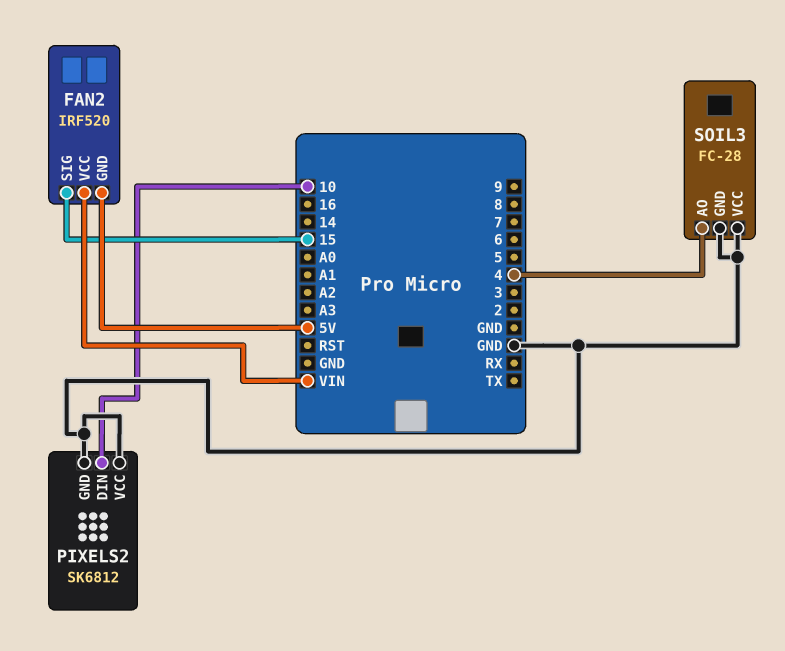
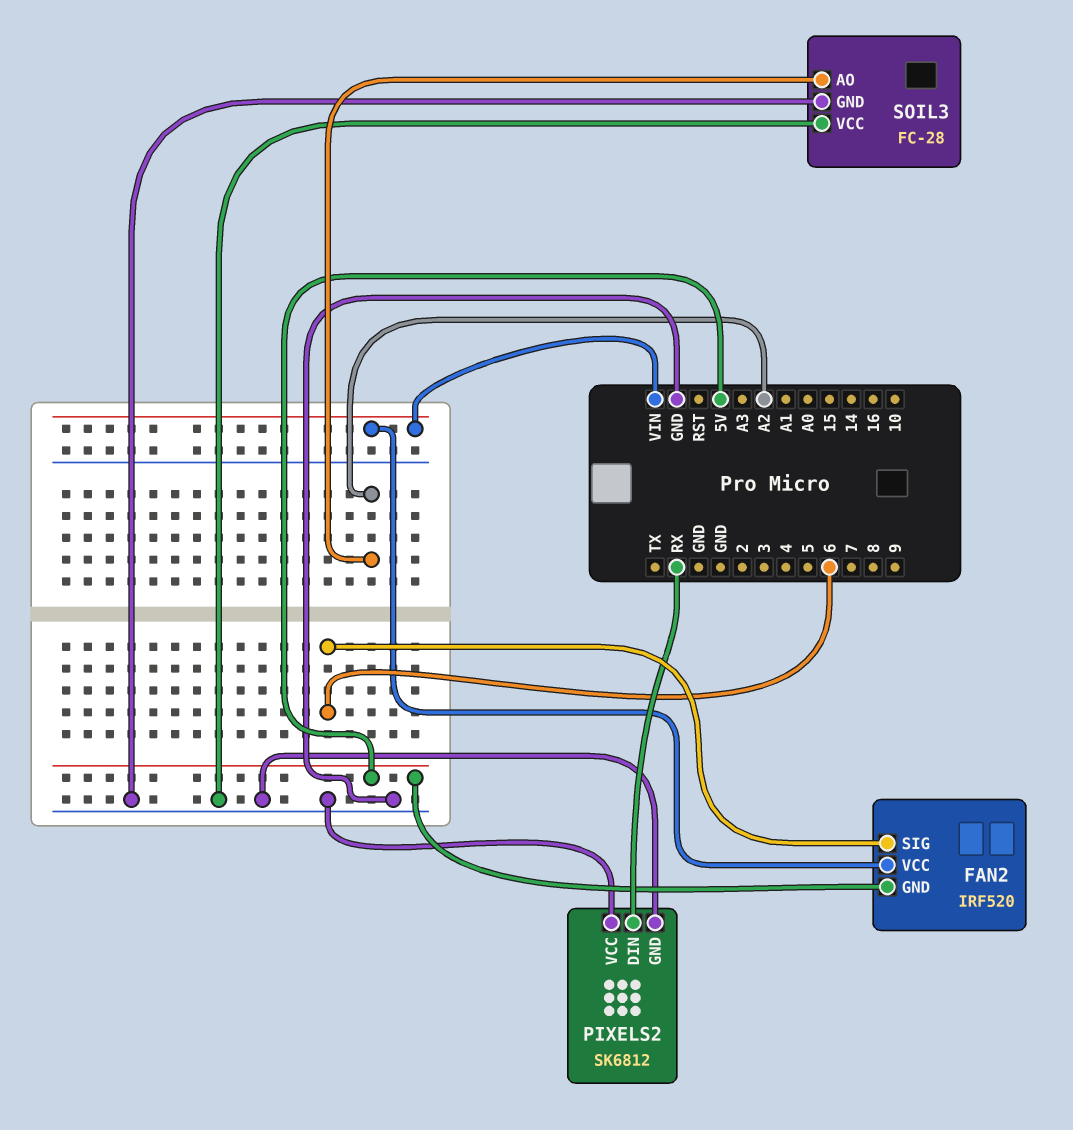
FAN2 pin SIG: 15 -> 6
PIXELS2 pin DIN: 10 -> RX
SOIL3 pin AO: 4 -> A2

